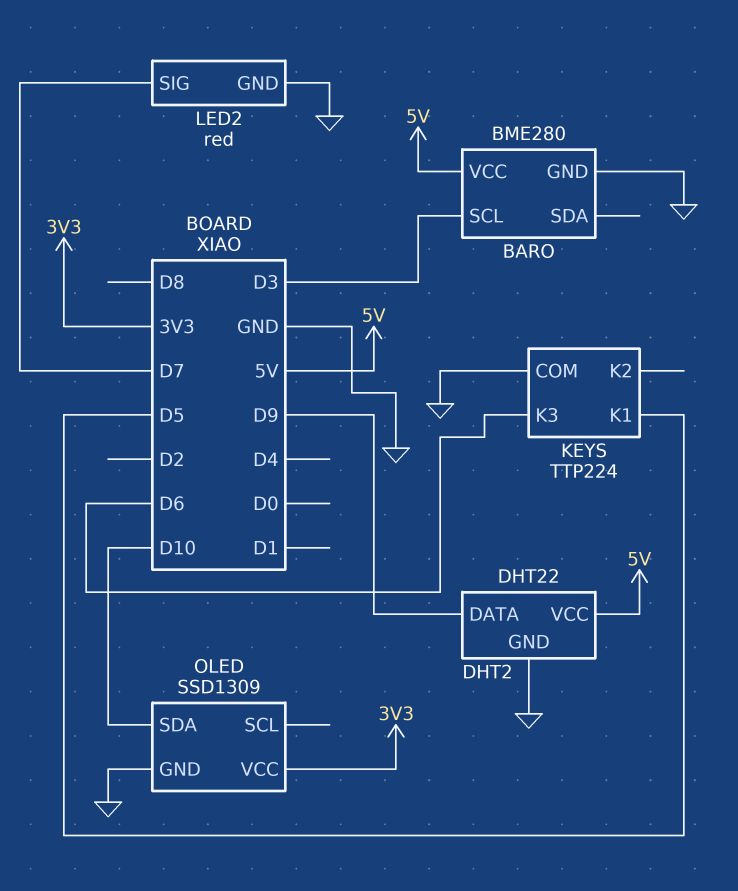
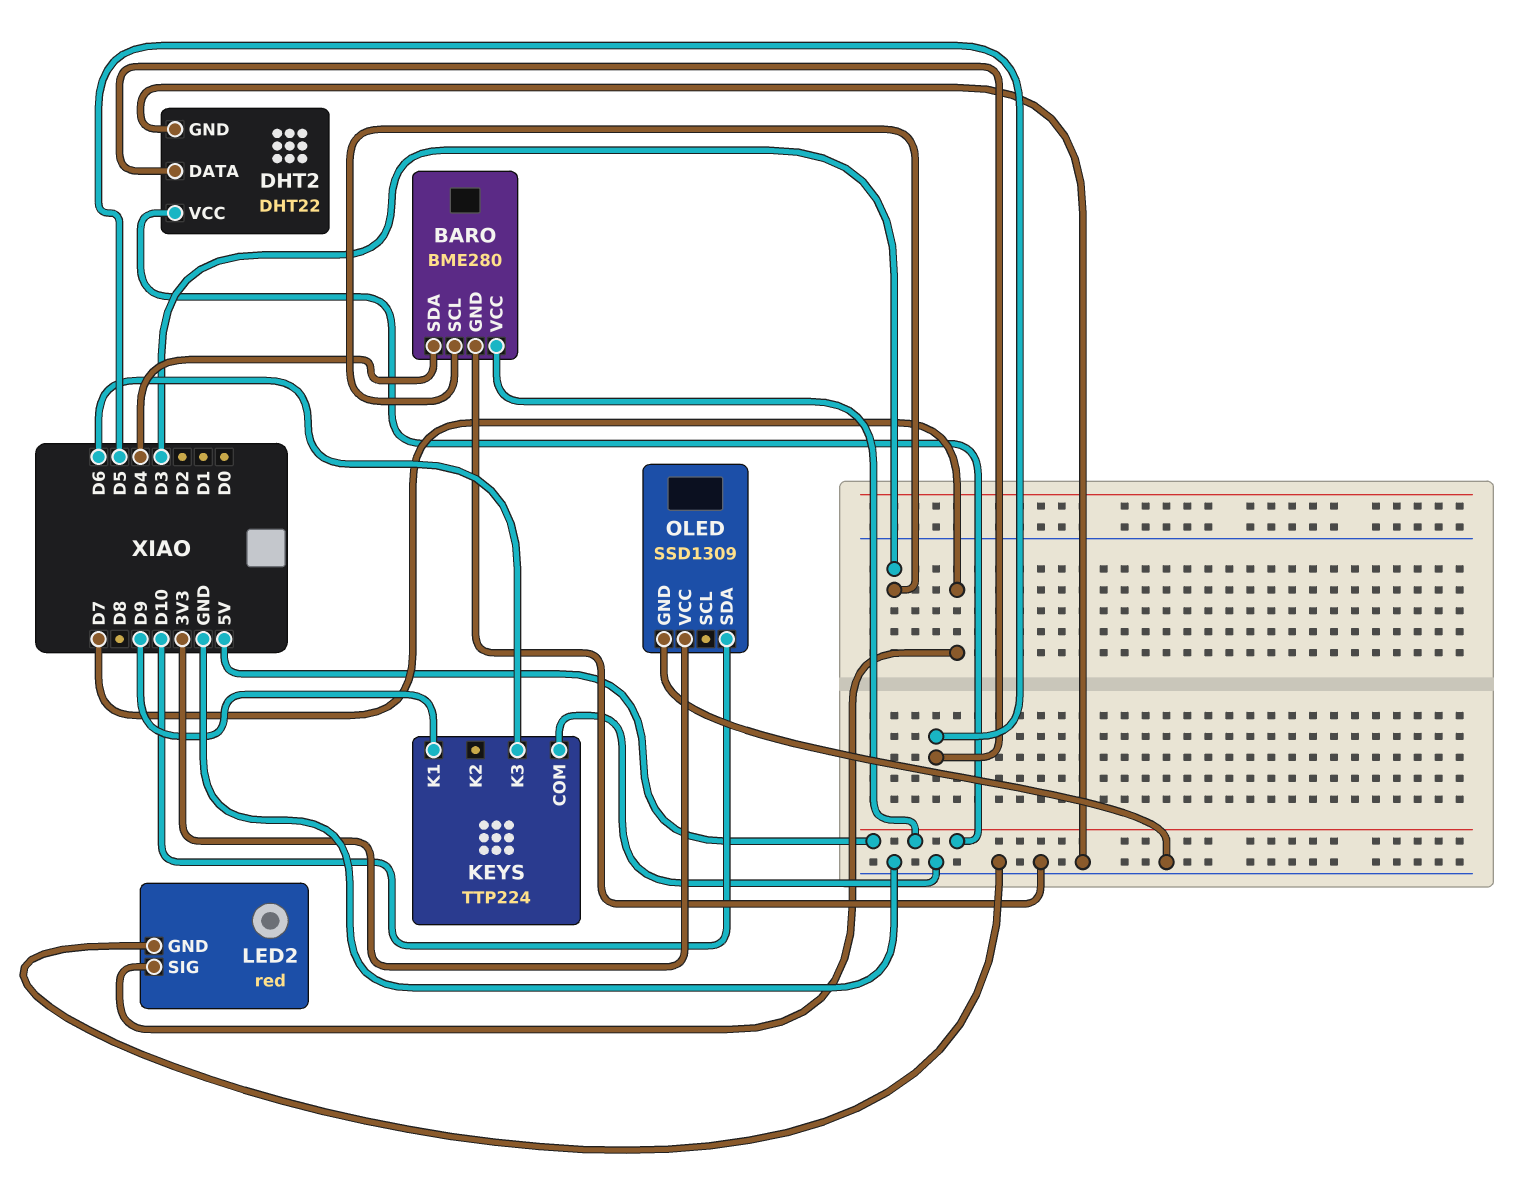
BARO pin SDA: none -> D4
DHT2 pin DATA: D9 -> D5
KEYS pin K1: D5 -> D9

